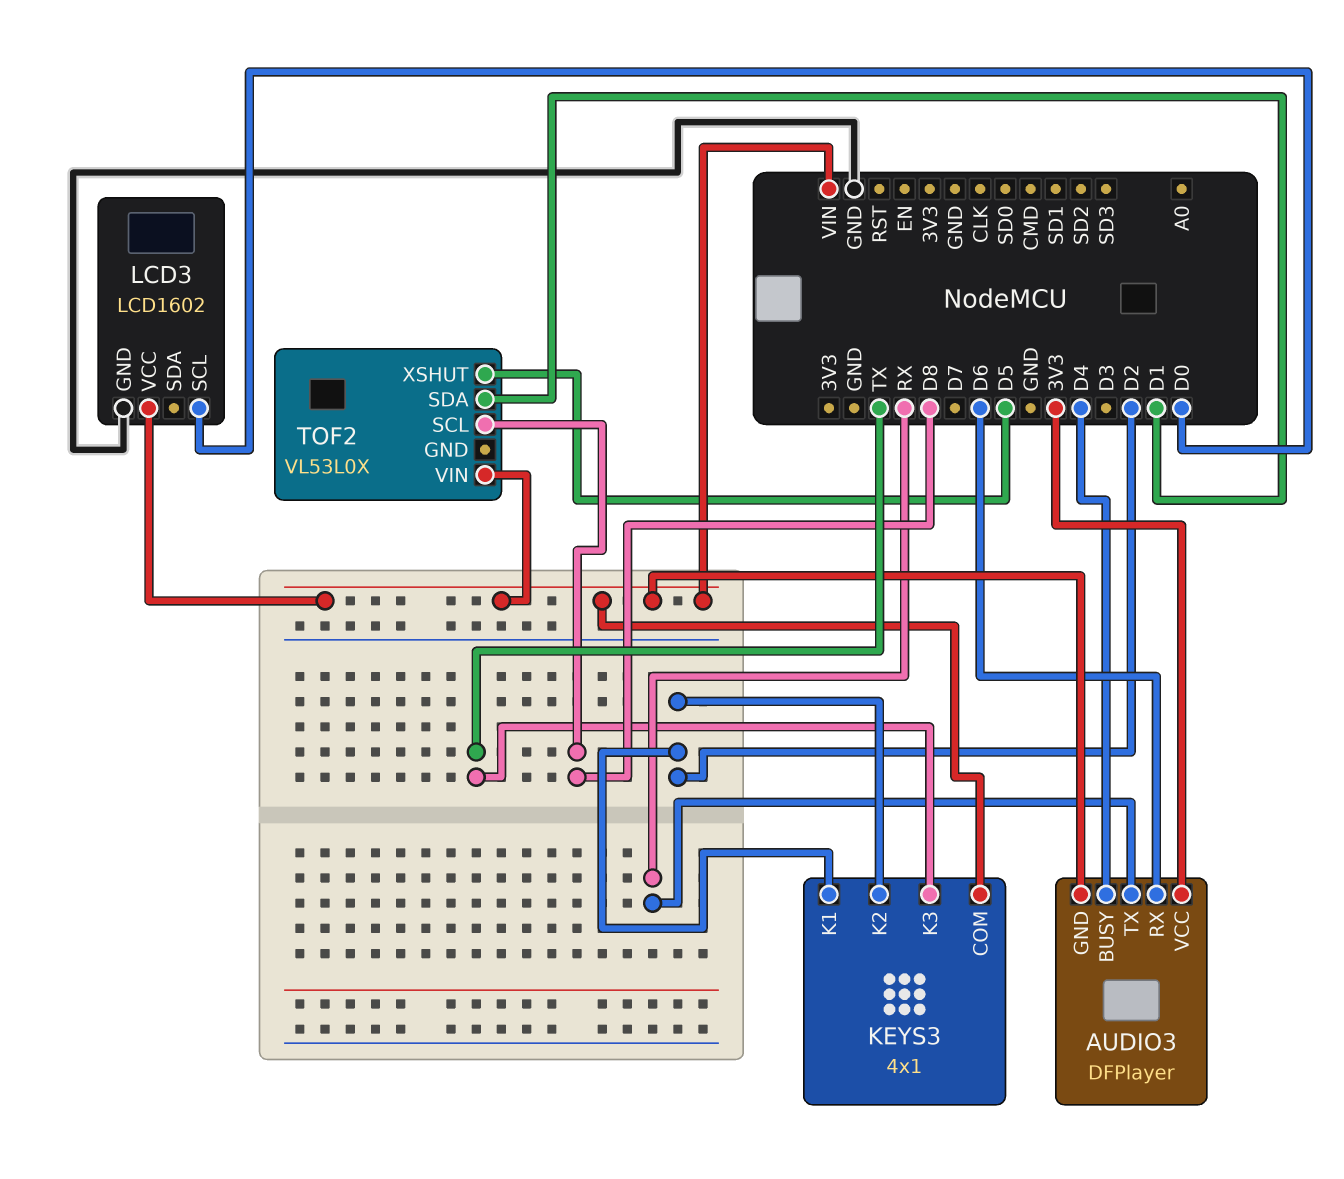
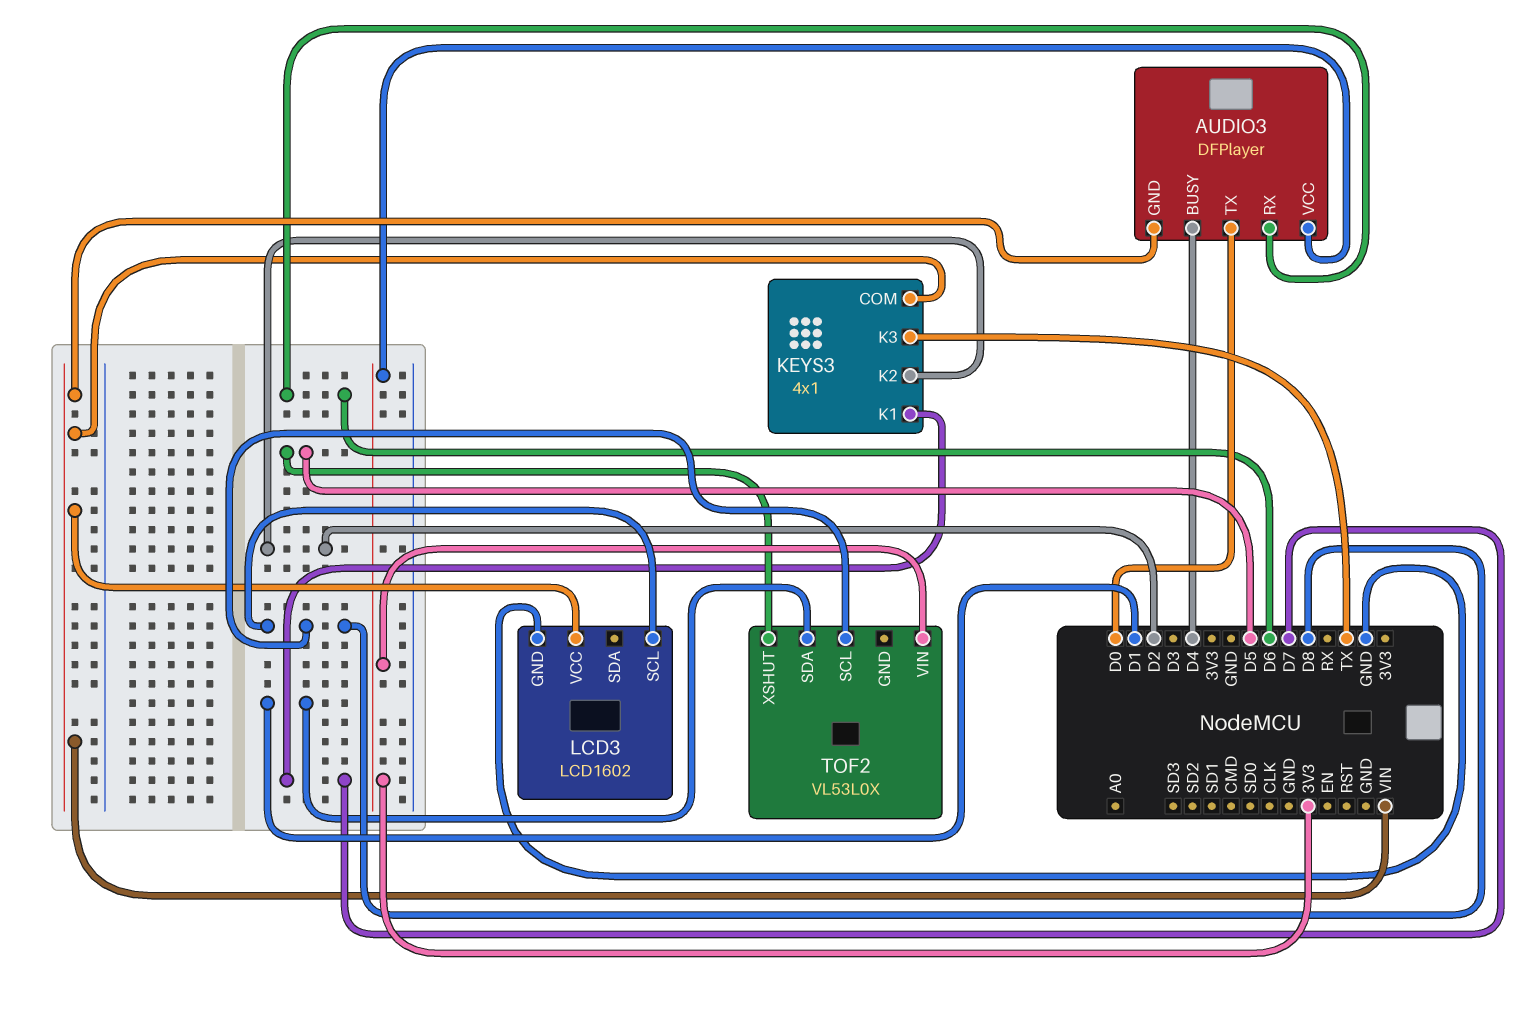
AUDIO3 pin TX: RX -> D0
KEYS3 pin K1: D2 -> D7
LCD3 pin SCL: D0 -> D8
TOF2 pin VIN: VIN -> 3V3

